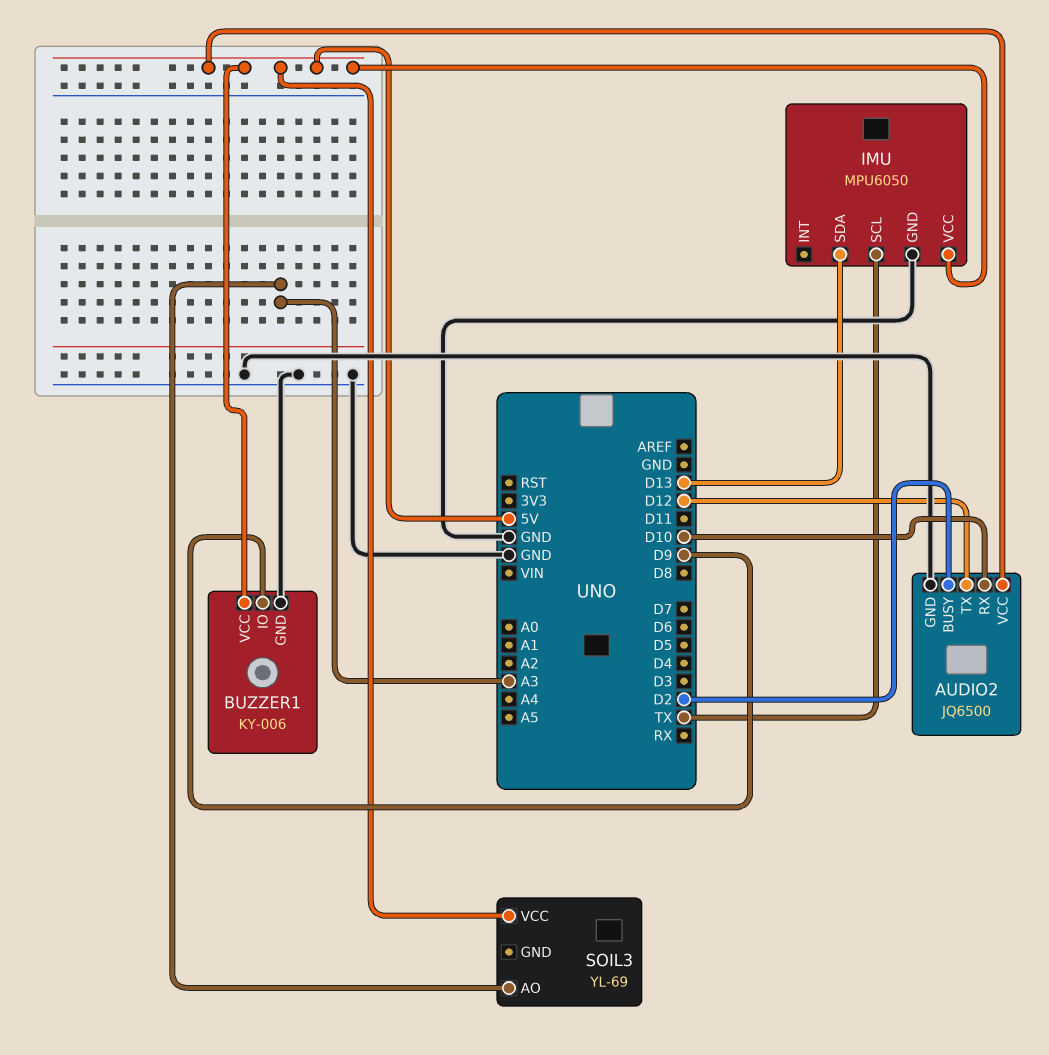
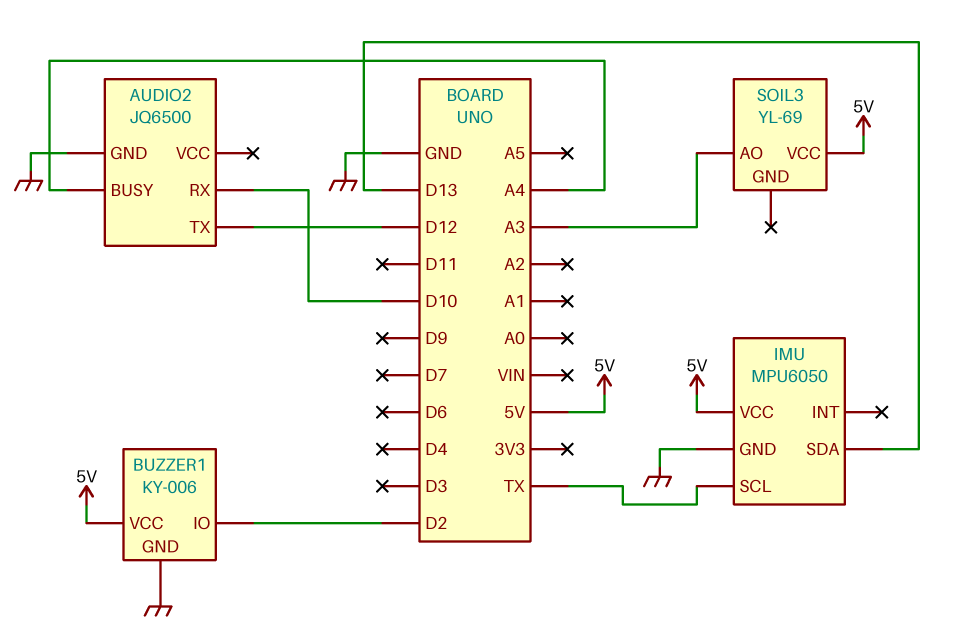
AUDIO2 pin BUSY: D2 -> A4
AUDIO2 pin VCC: 5V -> none
BUZZER1 pin IO: D9 -> D2

